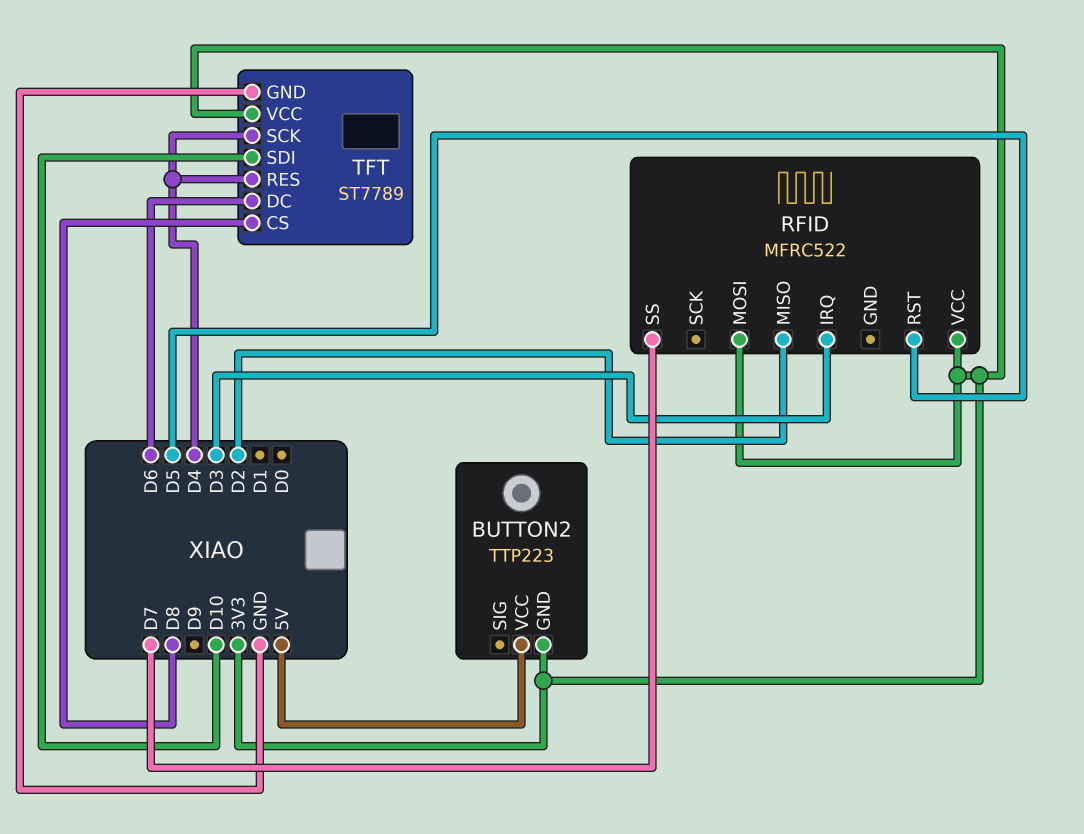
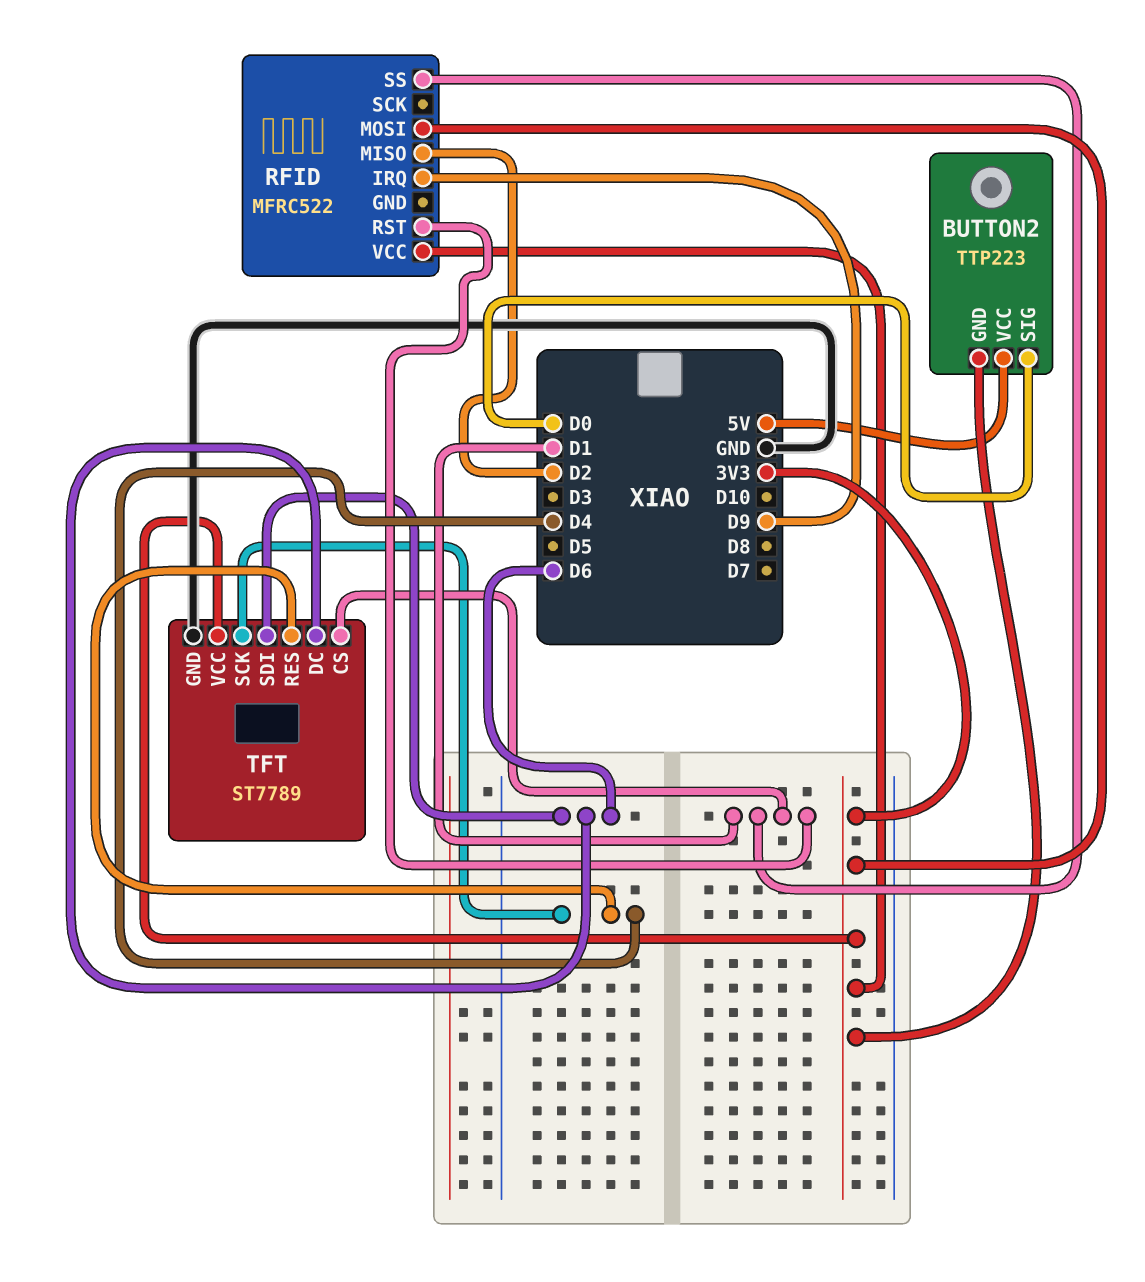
BUTTON2 pin SIG: none -> D0
RFID pin IRQ: D3 -> D9
RFID pin RST: D5 -> D1
RFID pin SS: D7 -> D1
TFT pin CS: D8 -> D1
TFT pin SDI: D10 -> D6

